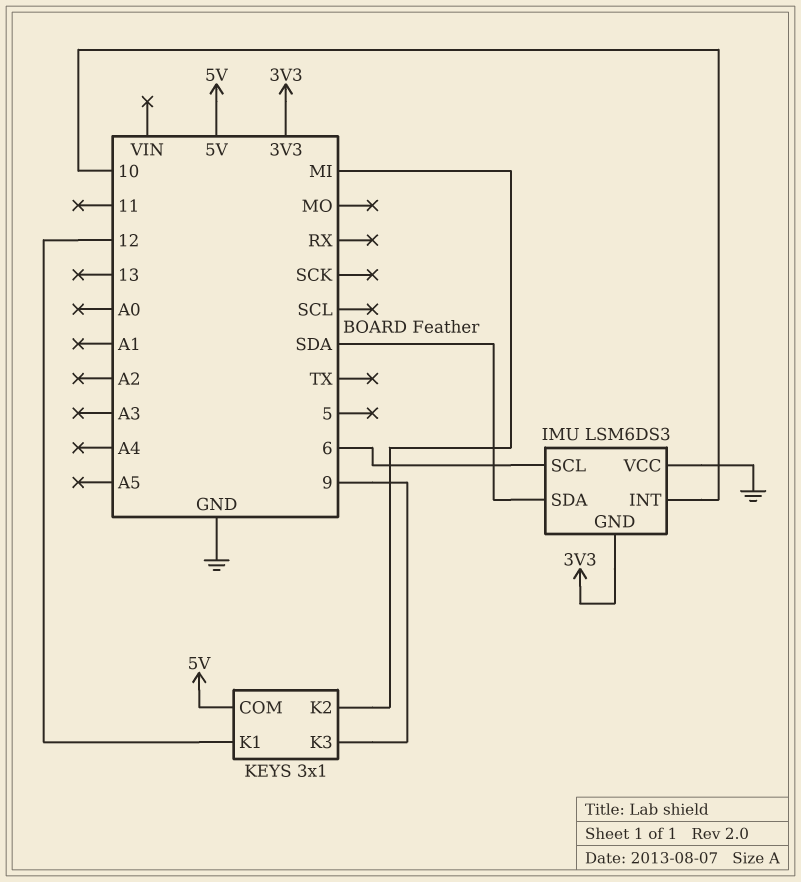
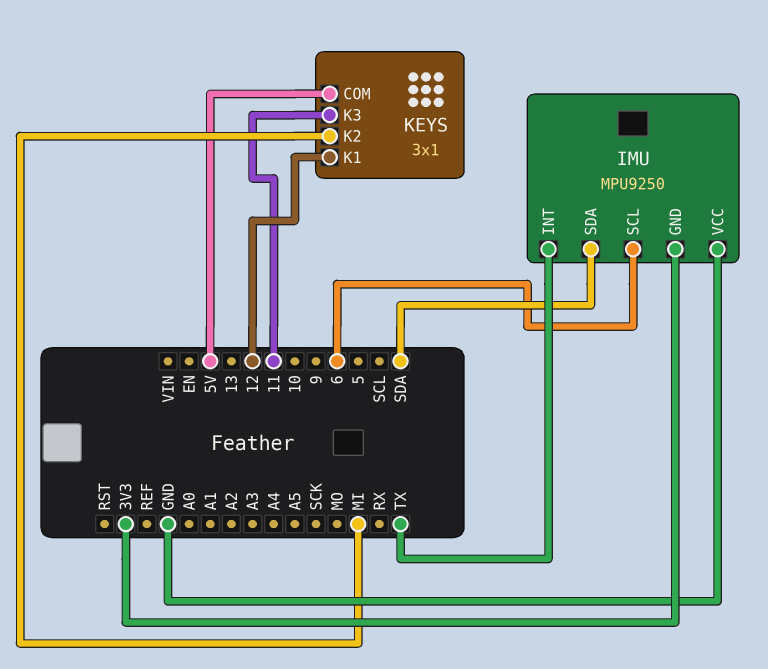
IMU: LSM6DS3 -> MPU9250
IMU pin INT: 10 -> TX
KEYS pin K3: 9 -> 11

